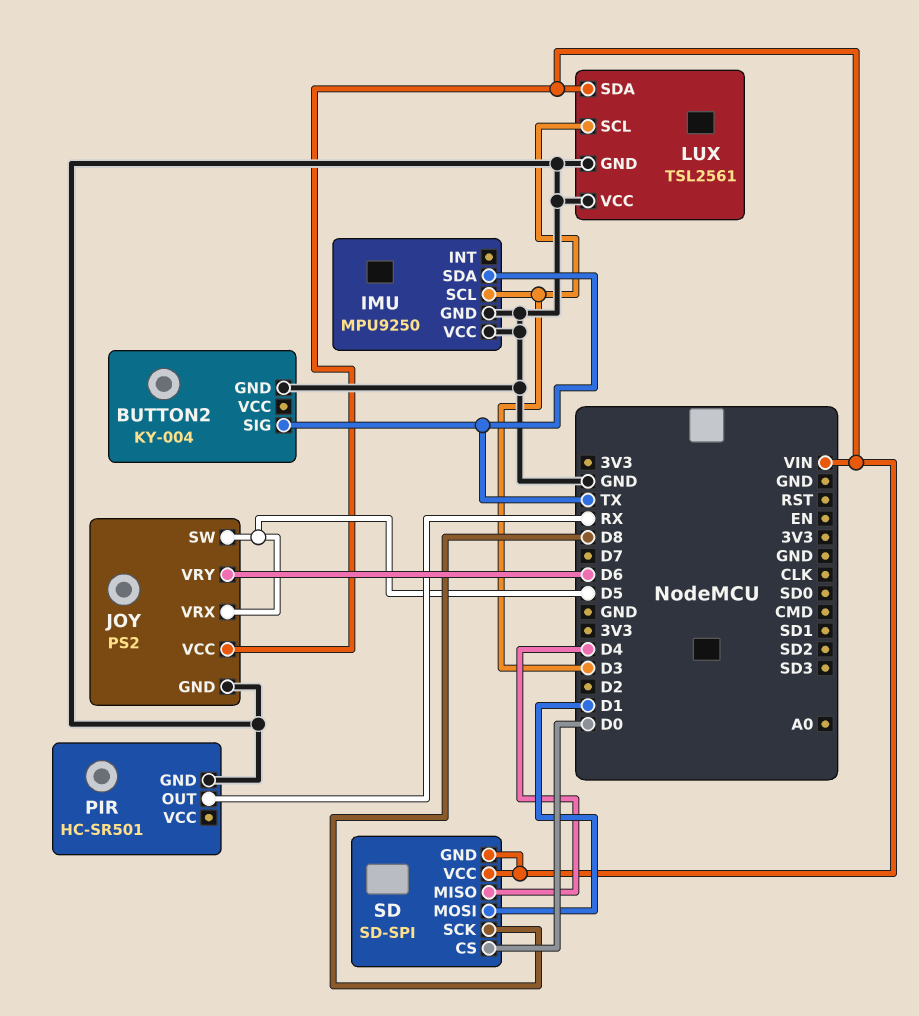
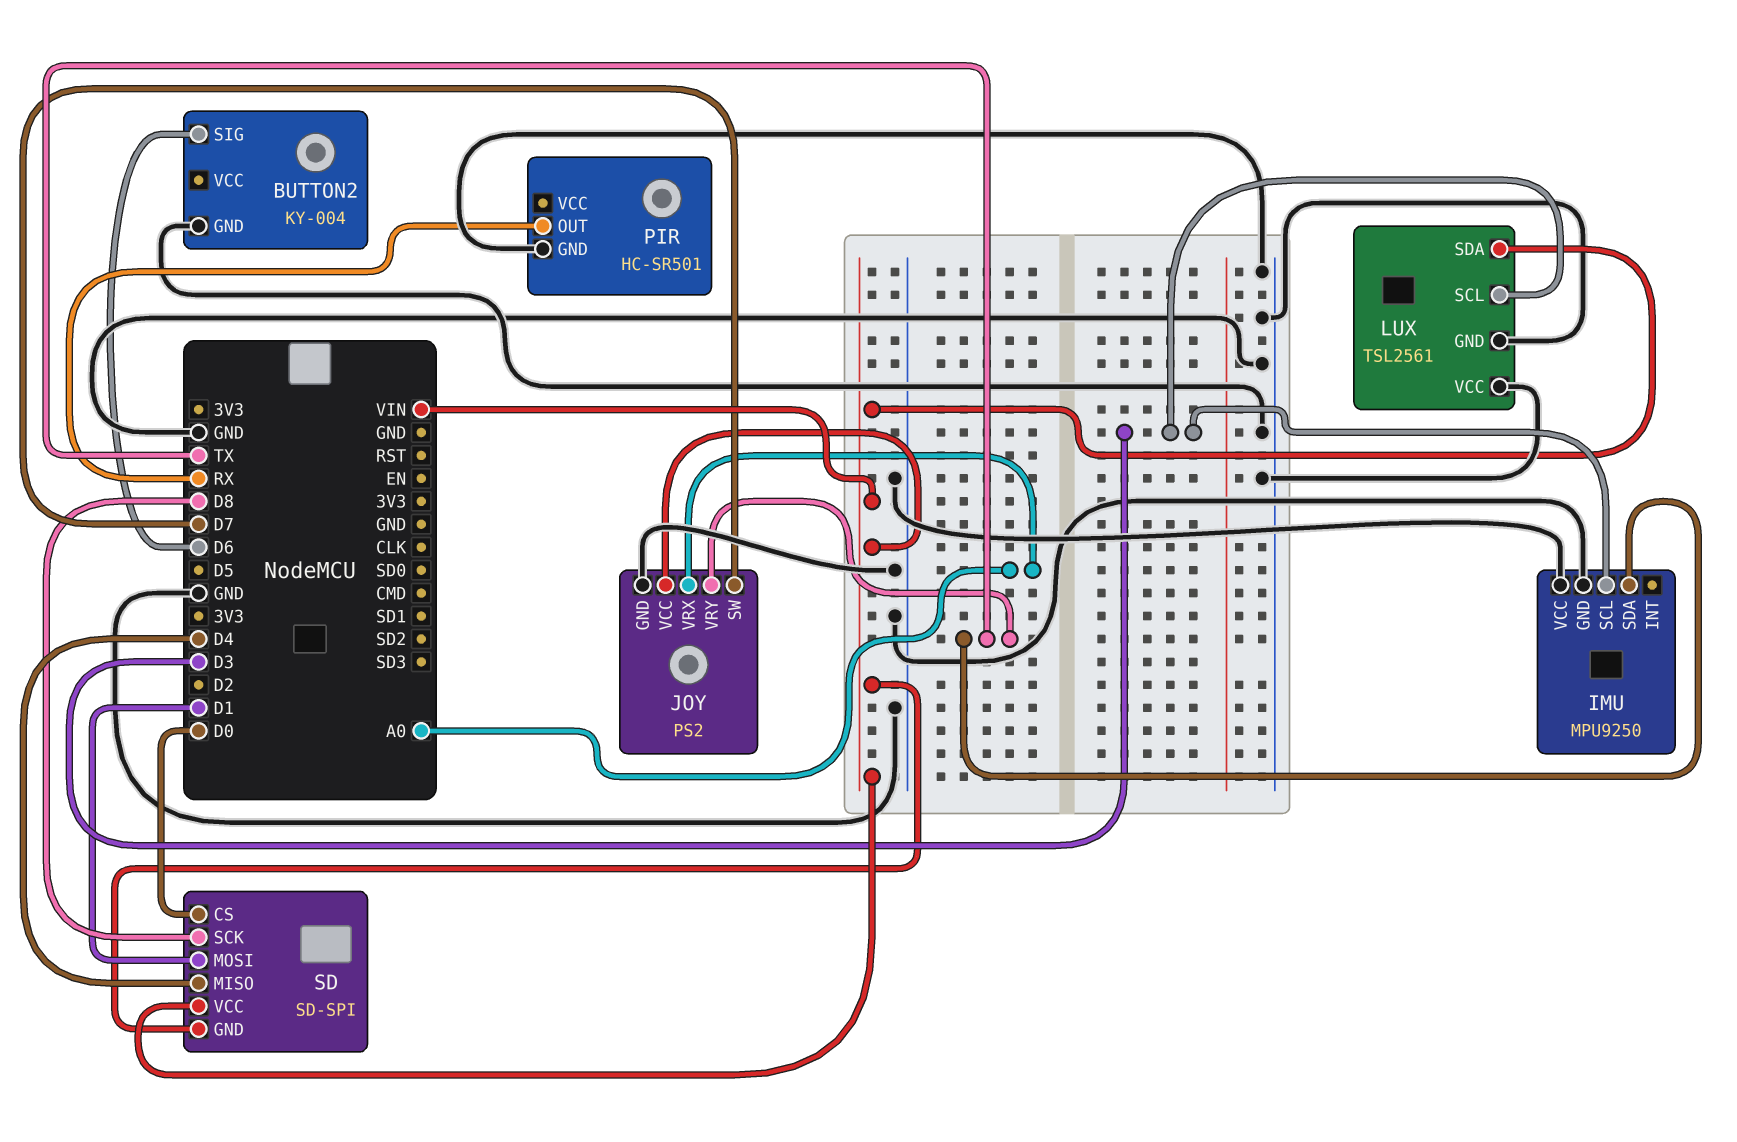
BUTTON2 pin SIG: TX -> D6
JOY pin SW: D5 -> D7
JOY pin VRX: D5 -> A0
JOY pin VRY: D6 -> TX

